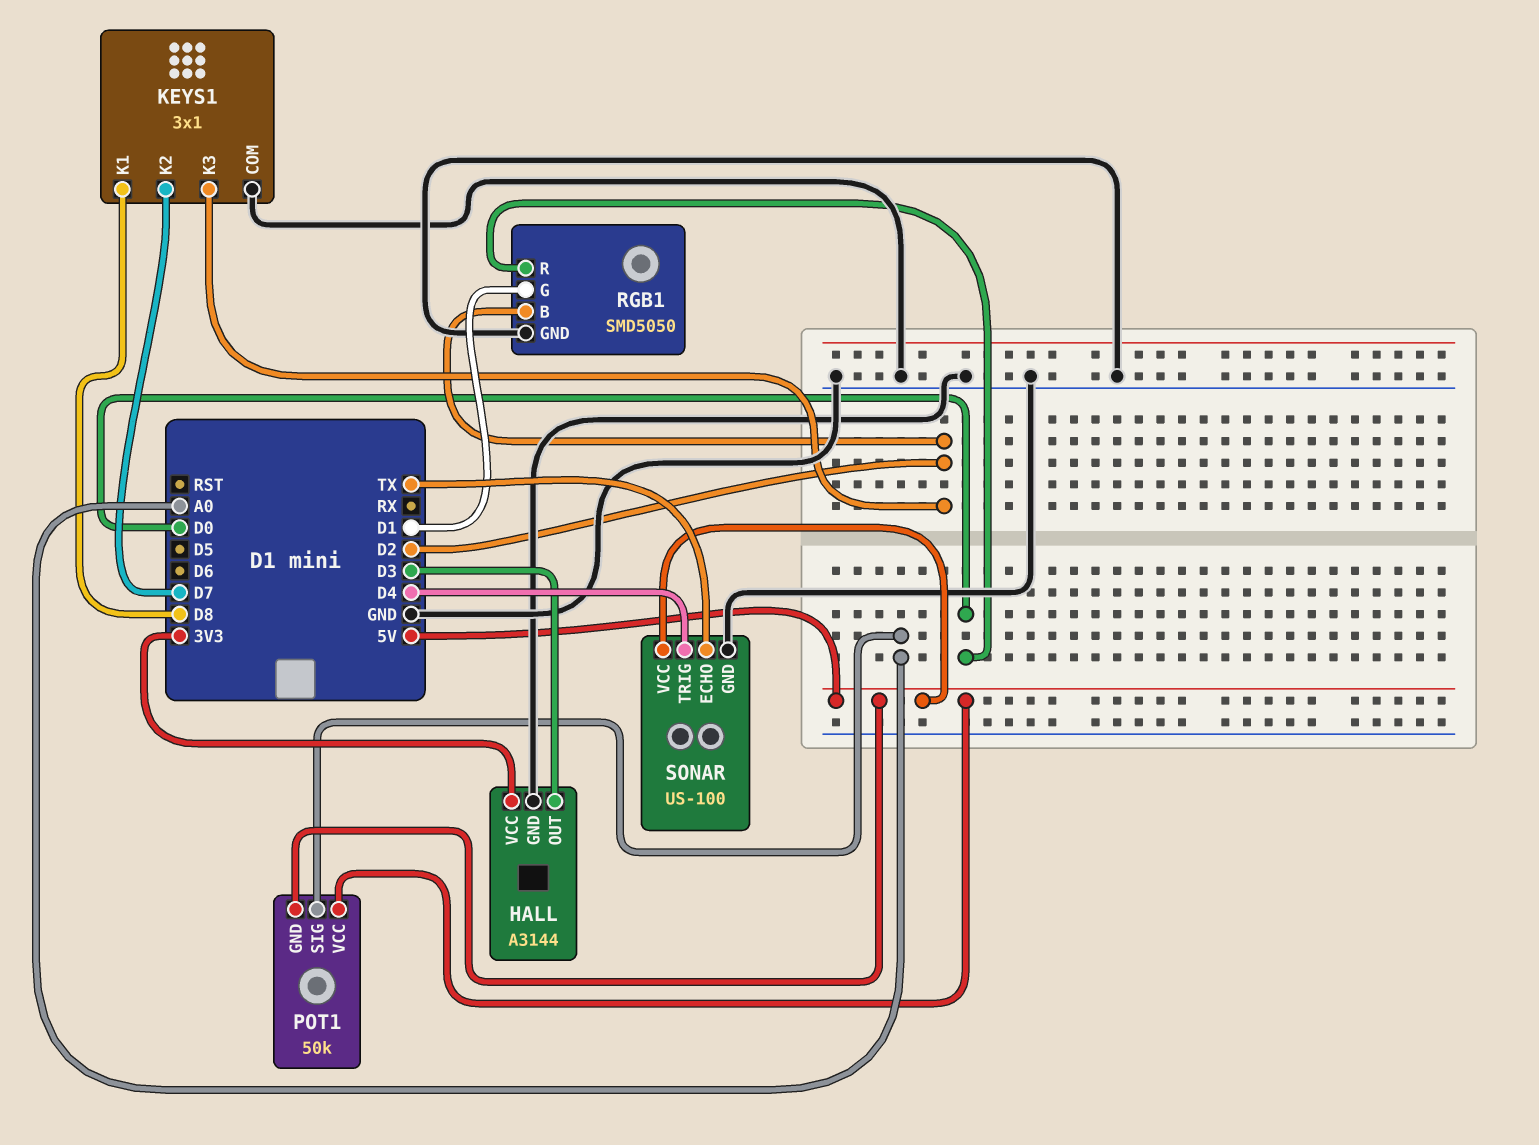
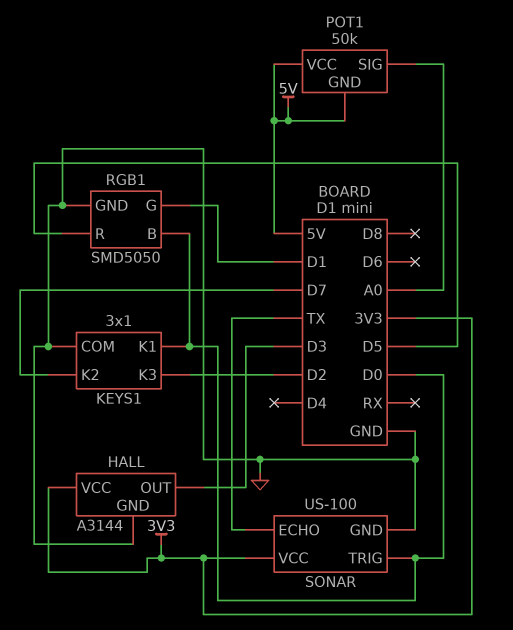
KEYS1 pin K1: D8 -> D0
RGB1 pin B: D2 -> D0
RGB1 pin R: D0 -> D5
SONAR pin TRIG: D4 -> D0
SONAR pin VCC: 5V -> 3V3

